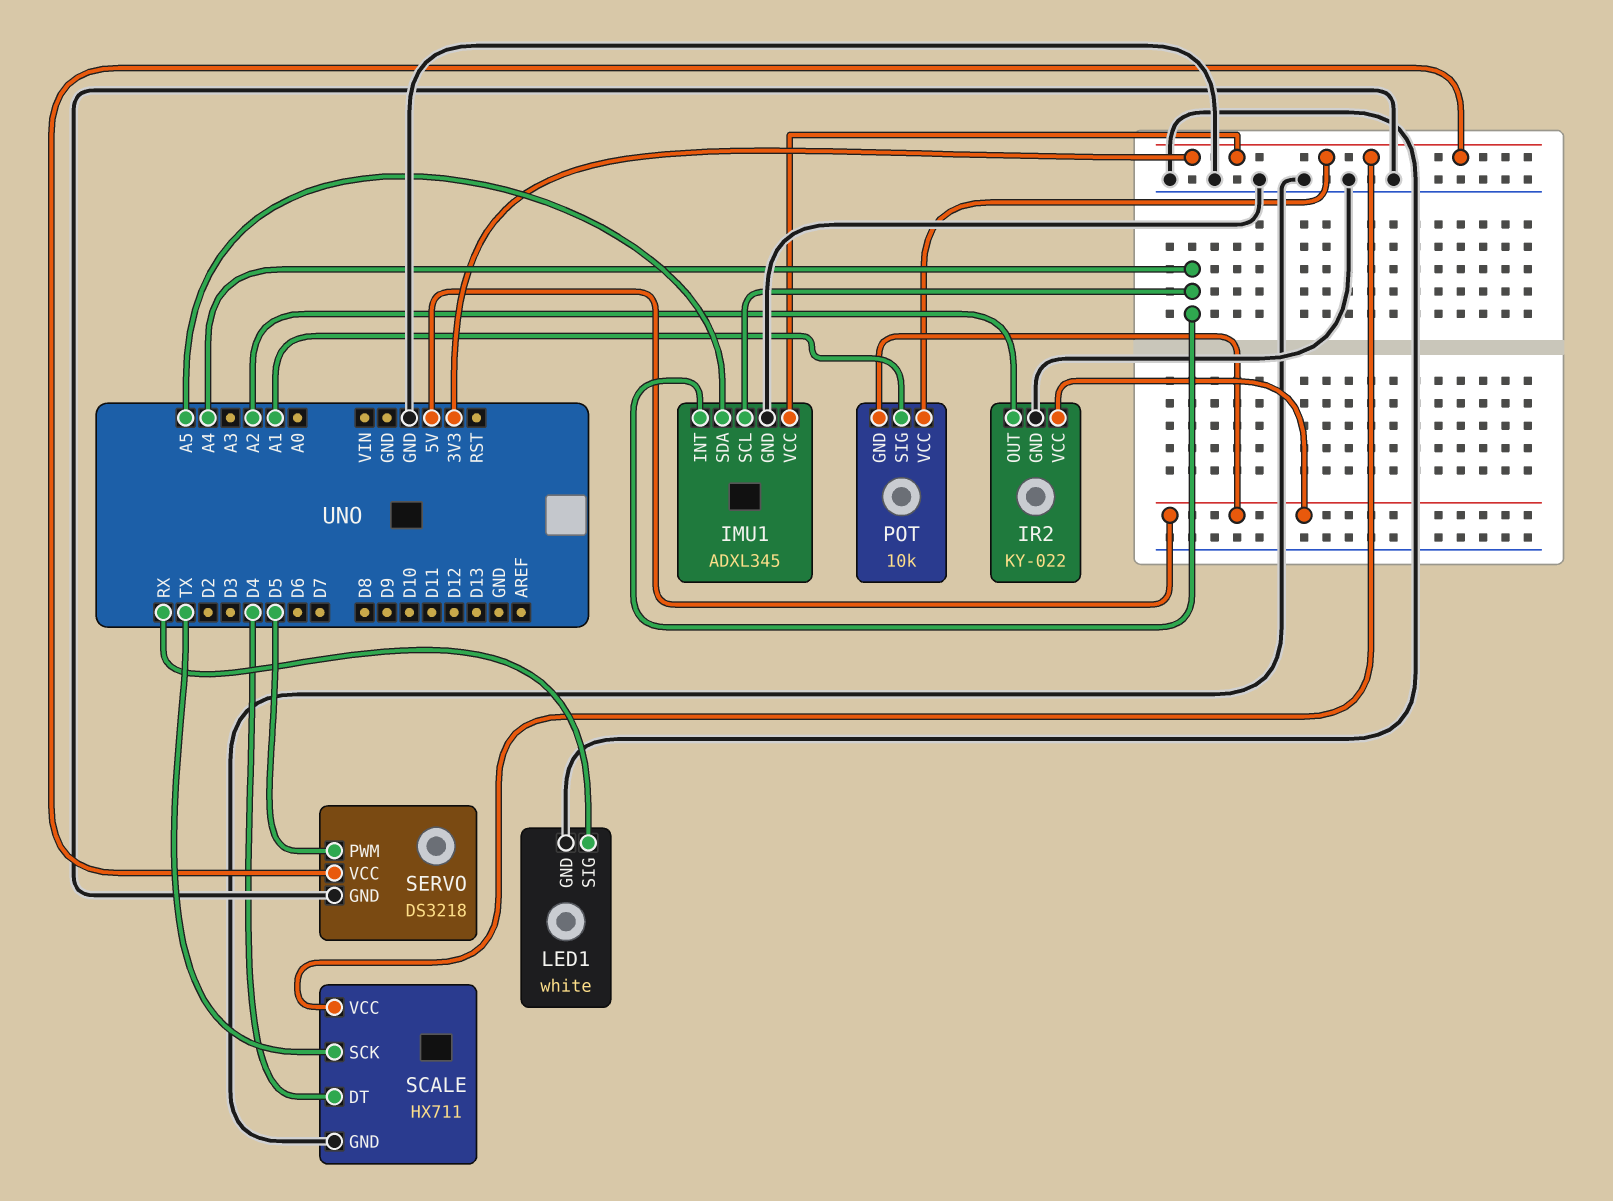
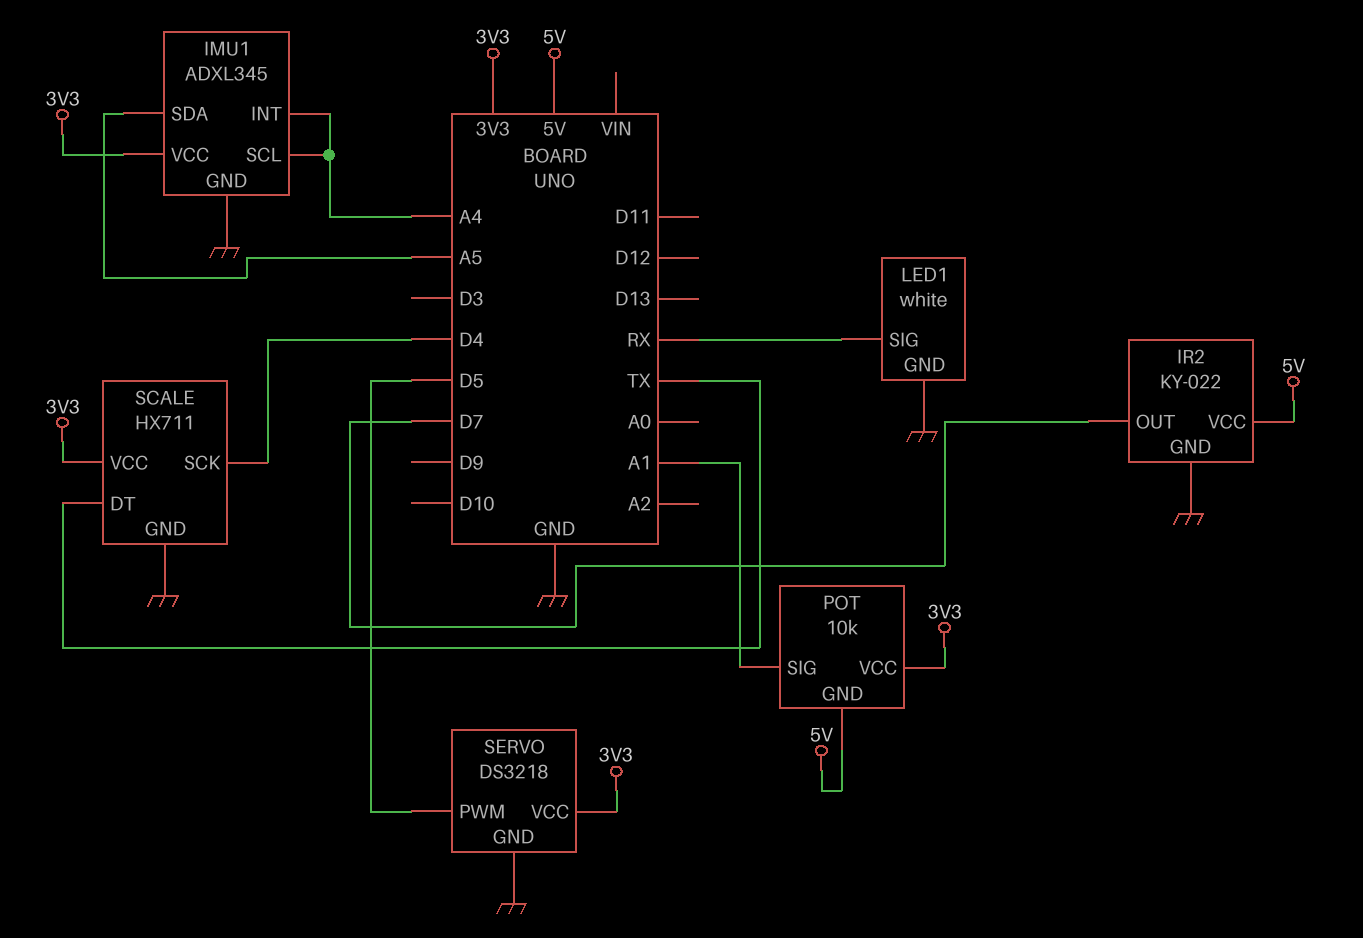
IR2 pin OUT: A2 -> D7
SCALE pin DT: D4 -> TX
SCALE pin SCK: TX -> D4

